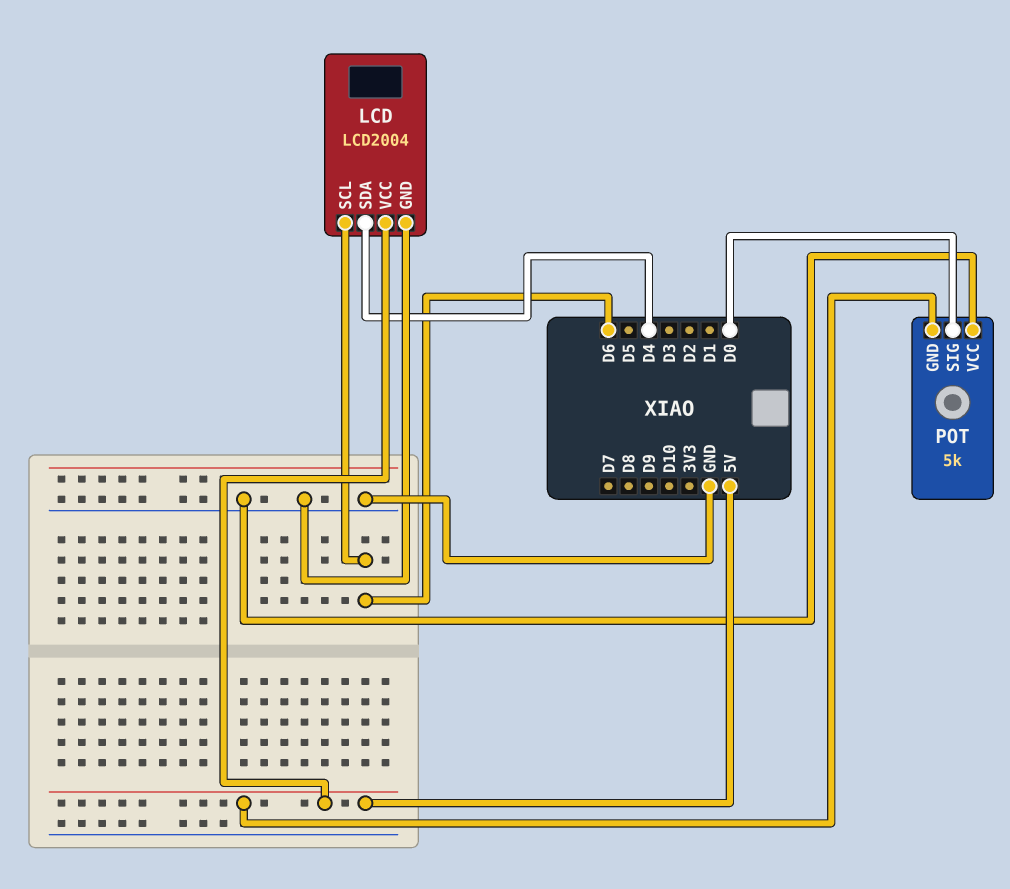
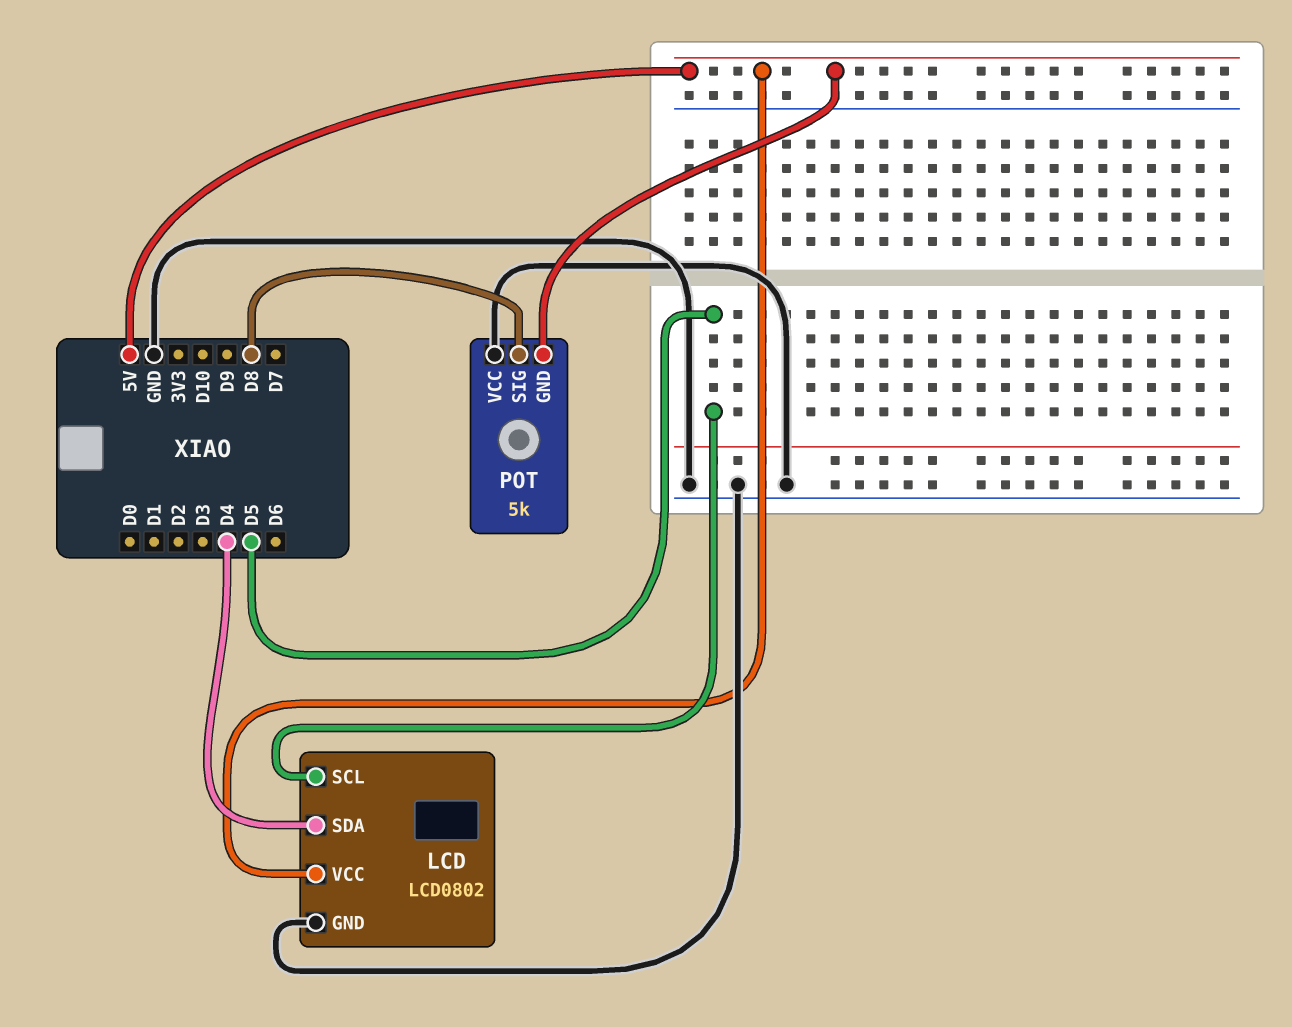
LCD: LCD2004 -> LCD0802
LCD pin SCL: D6 -> D5
POT pin SIG: D0 -> D8

